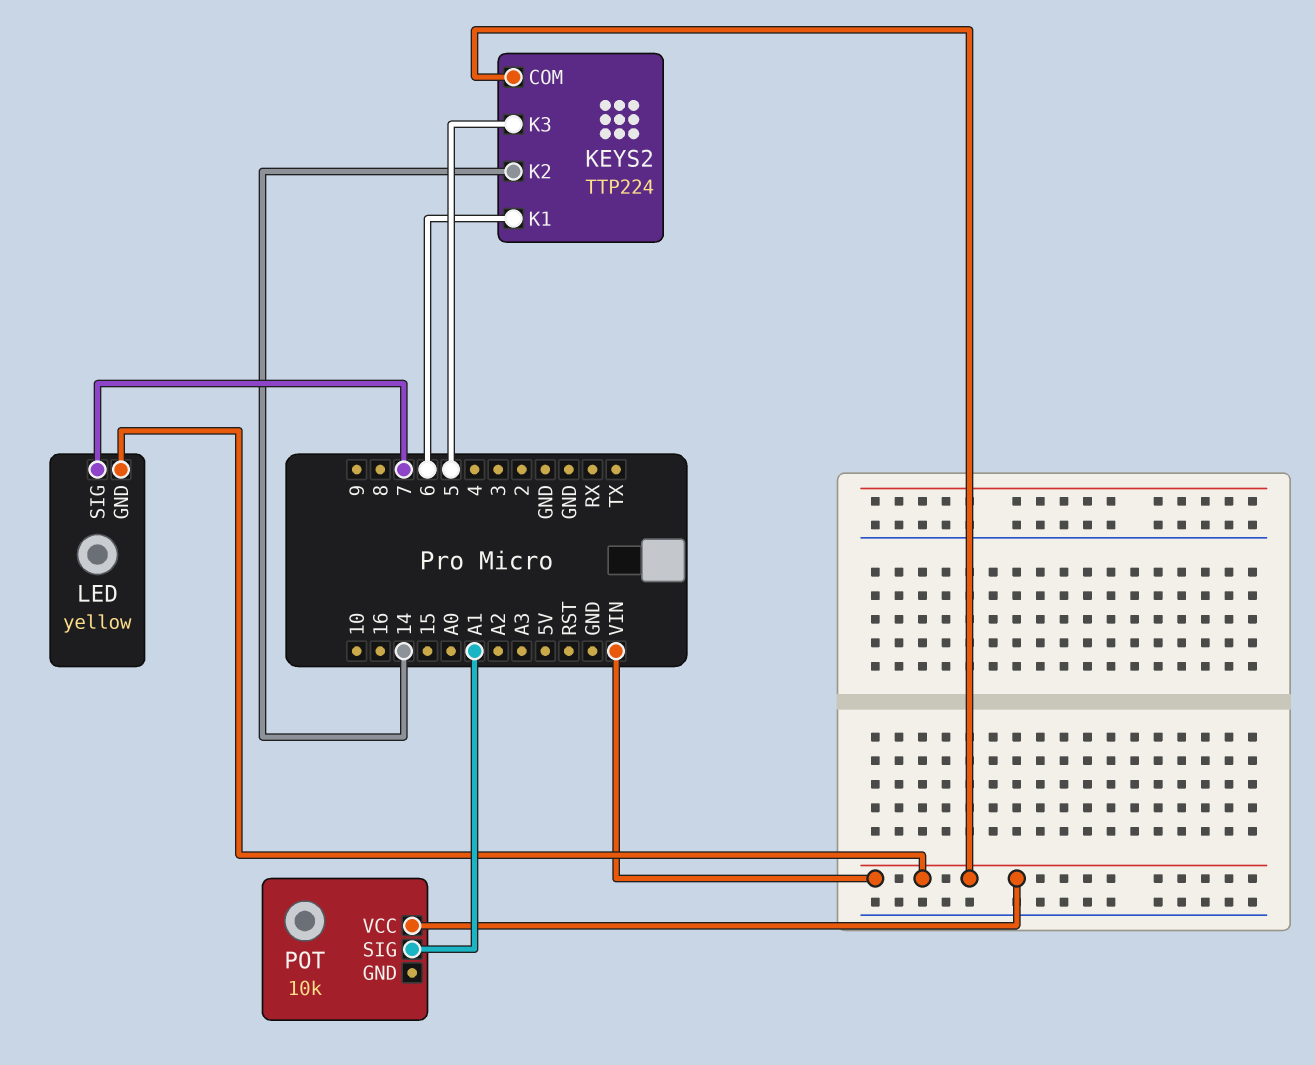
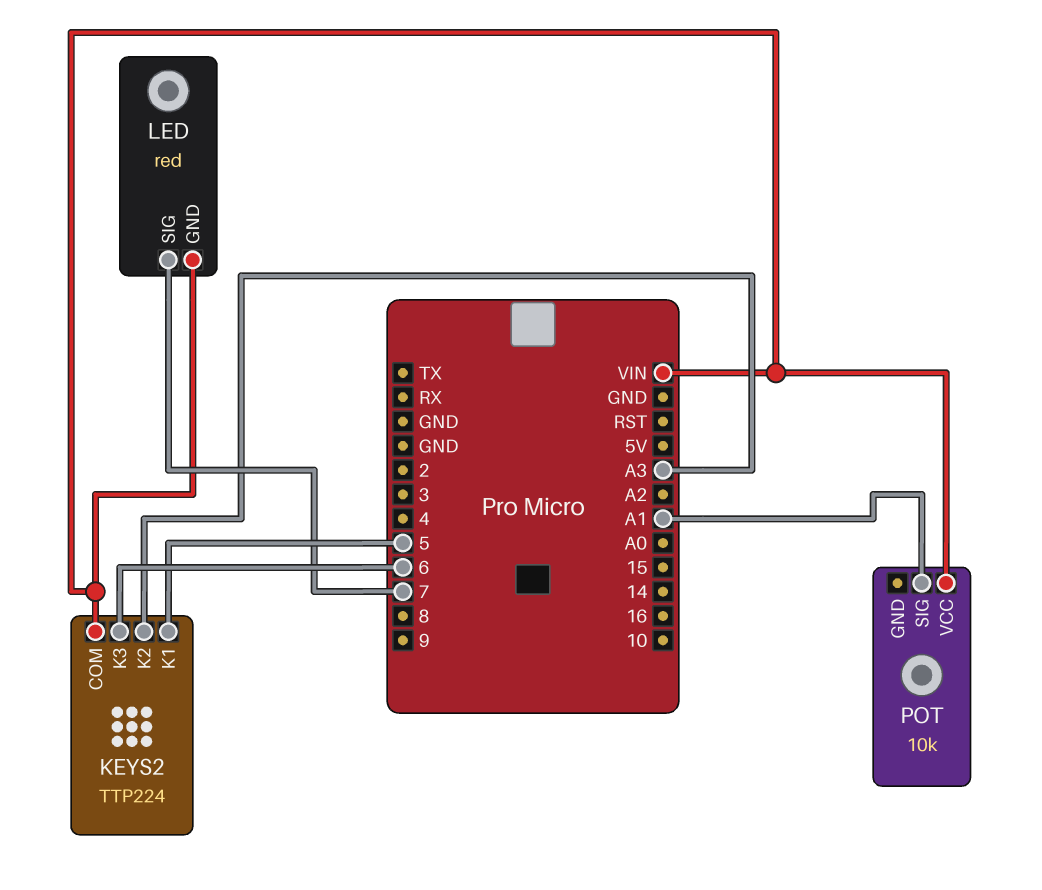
KEYS2 pin K1: 6 -> 5
KEYS2 pin K2: 14 -> A3
KEYS2 pin K3: 5 -> 6
LED: yellow -> red

